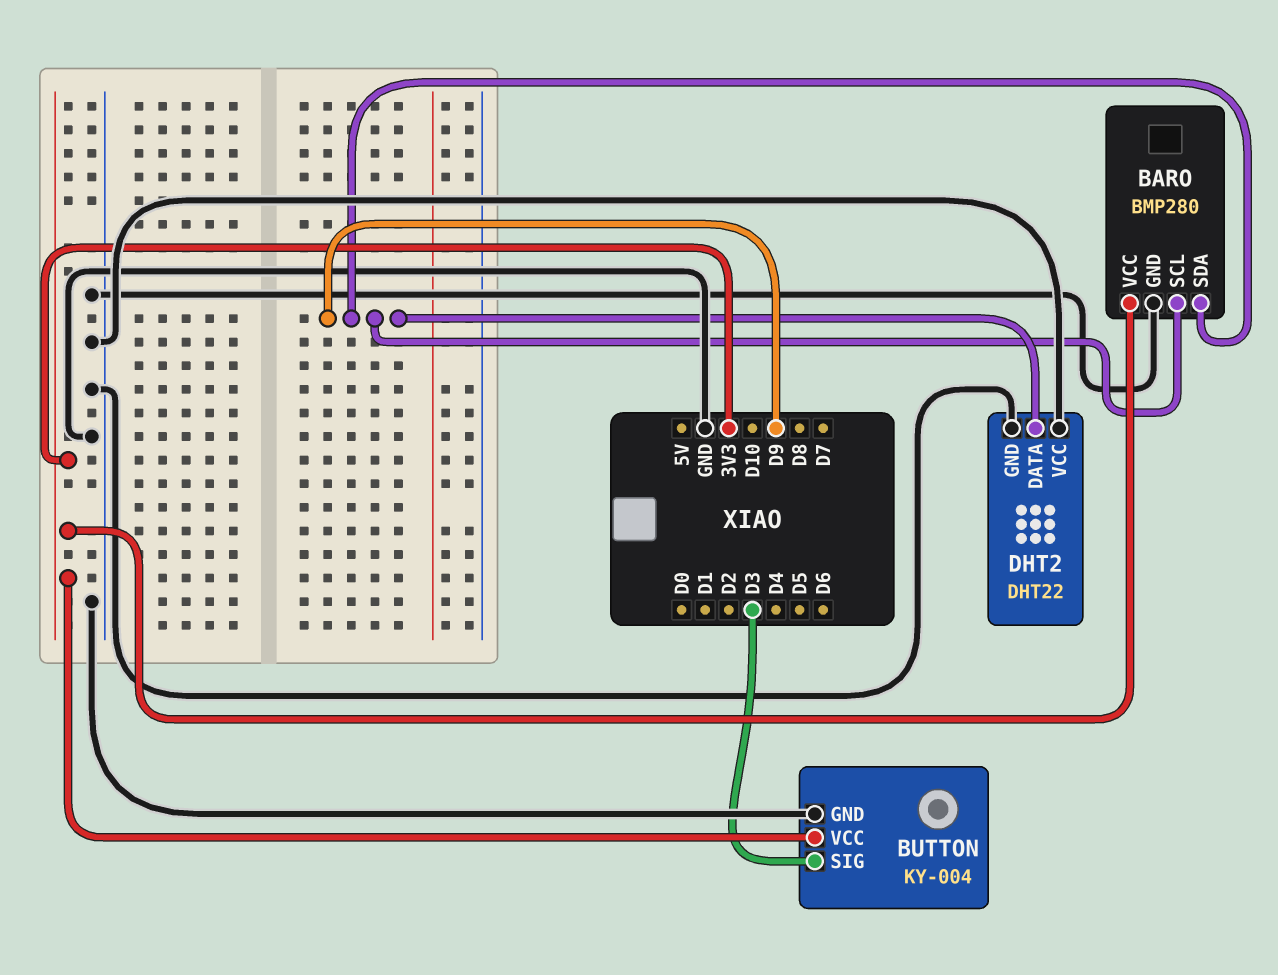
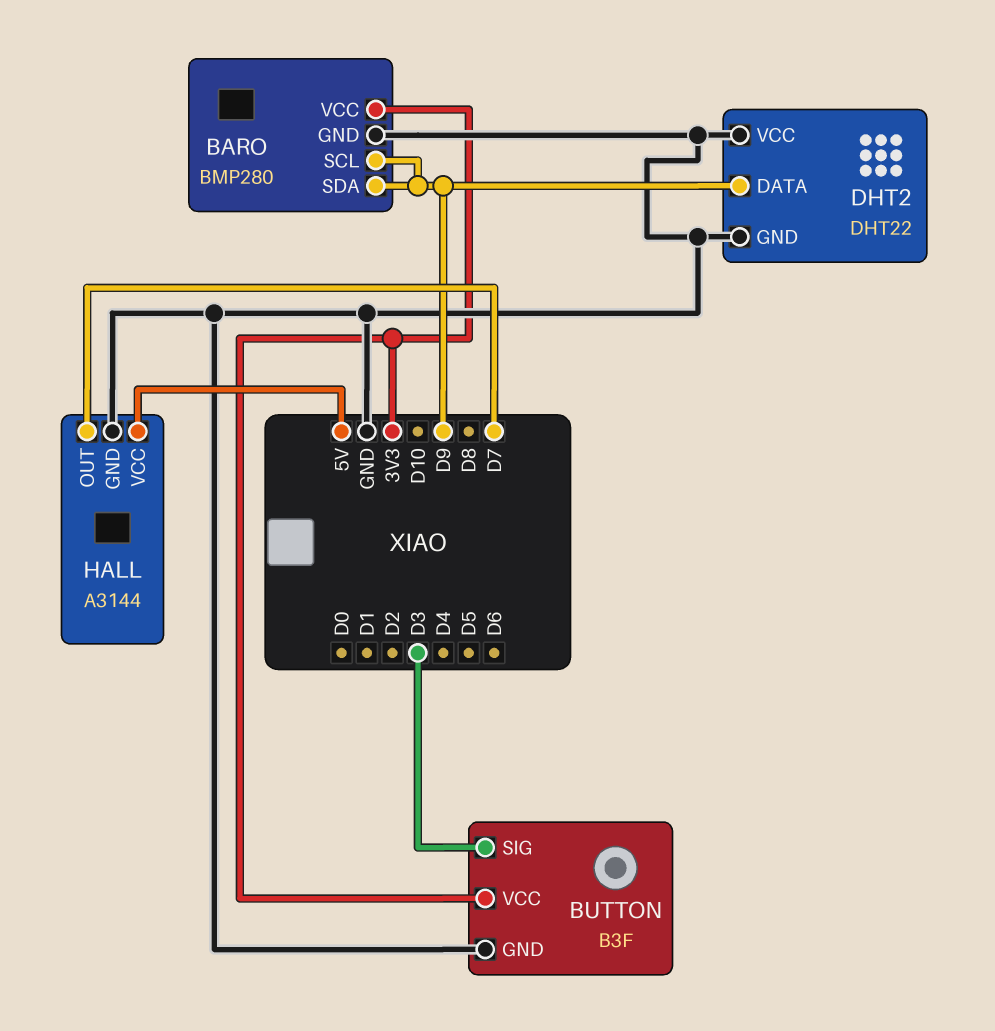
BUTTON: KY-004 -> B3F
HALL: none -> A3144
HALL pin GND: none -> GND
HALL pin OUT: none -> D7
HALL pin VCC: none -> 5V

